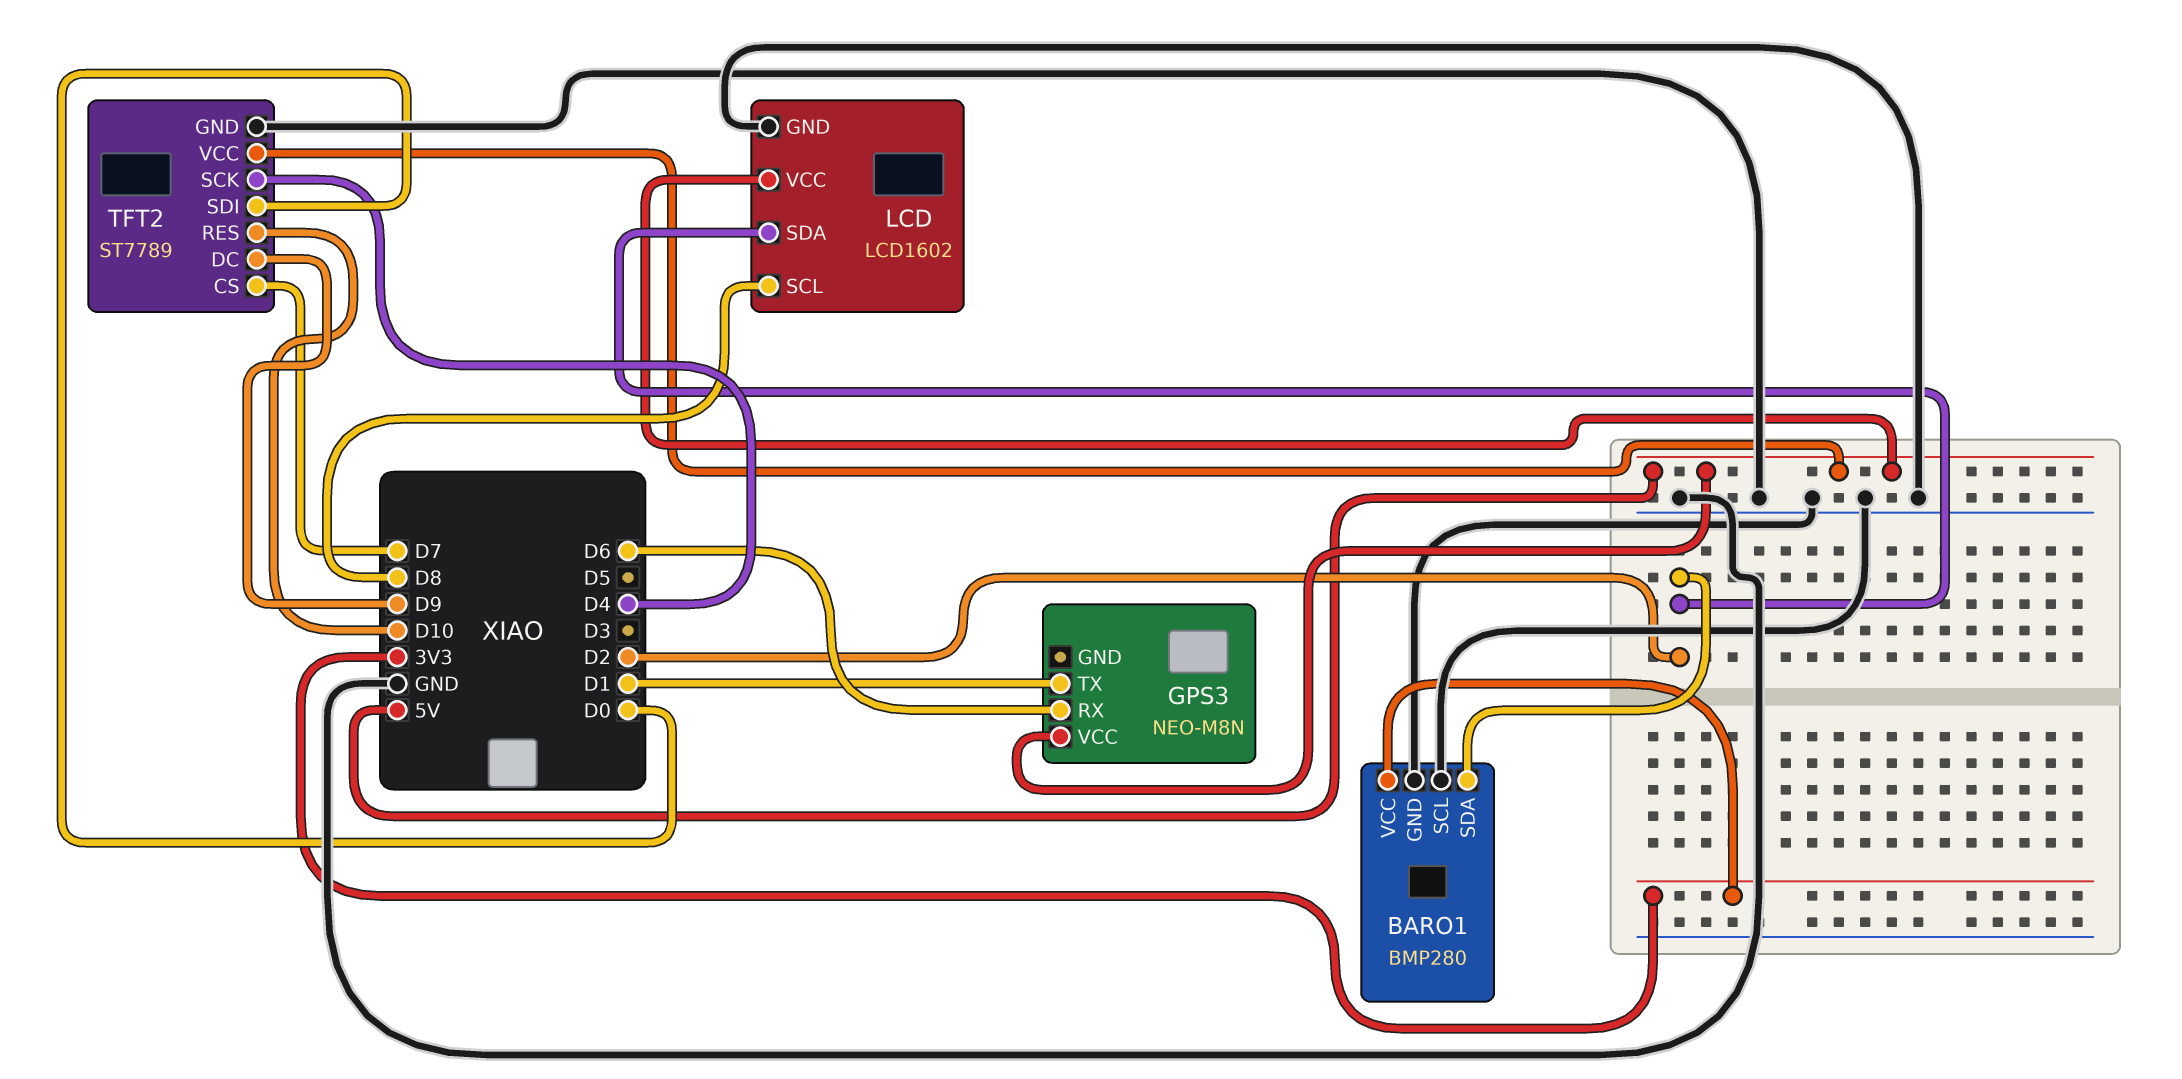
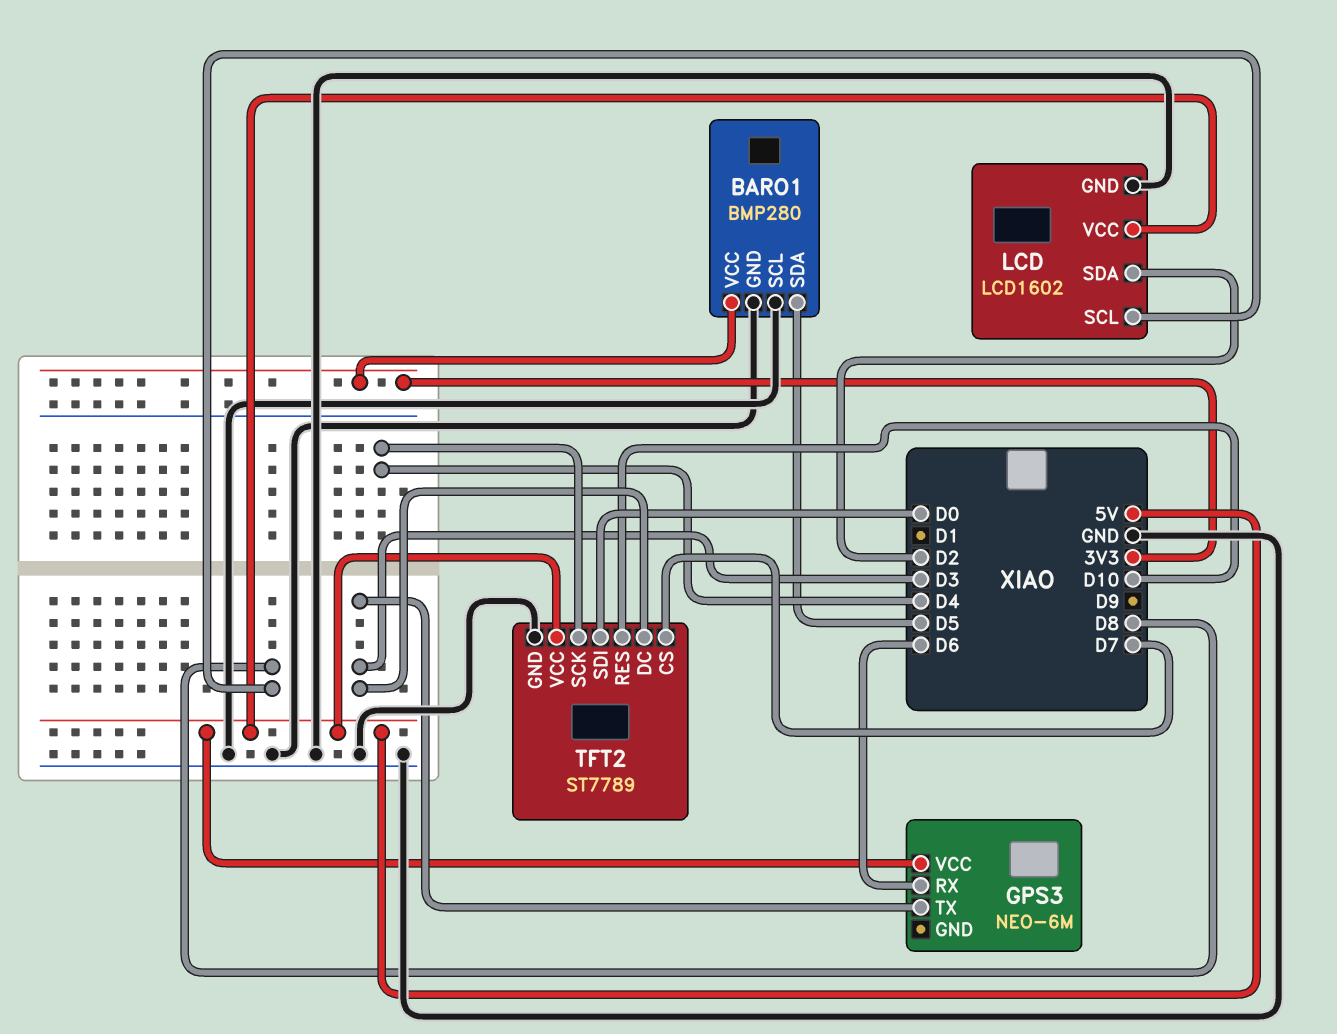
BARO1 pin SDA: D2 -> D5
GPS3: NEO-M8N -> NEO-6M
GPS3 pin TX: D1 -> D3
TFT2 pin DC: D9 -> D3

